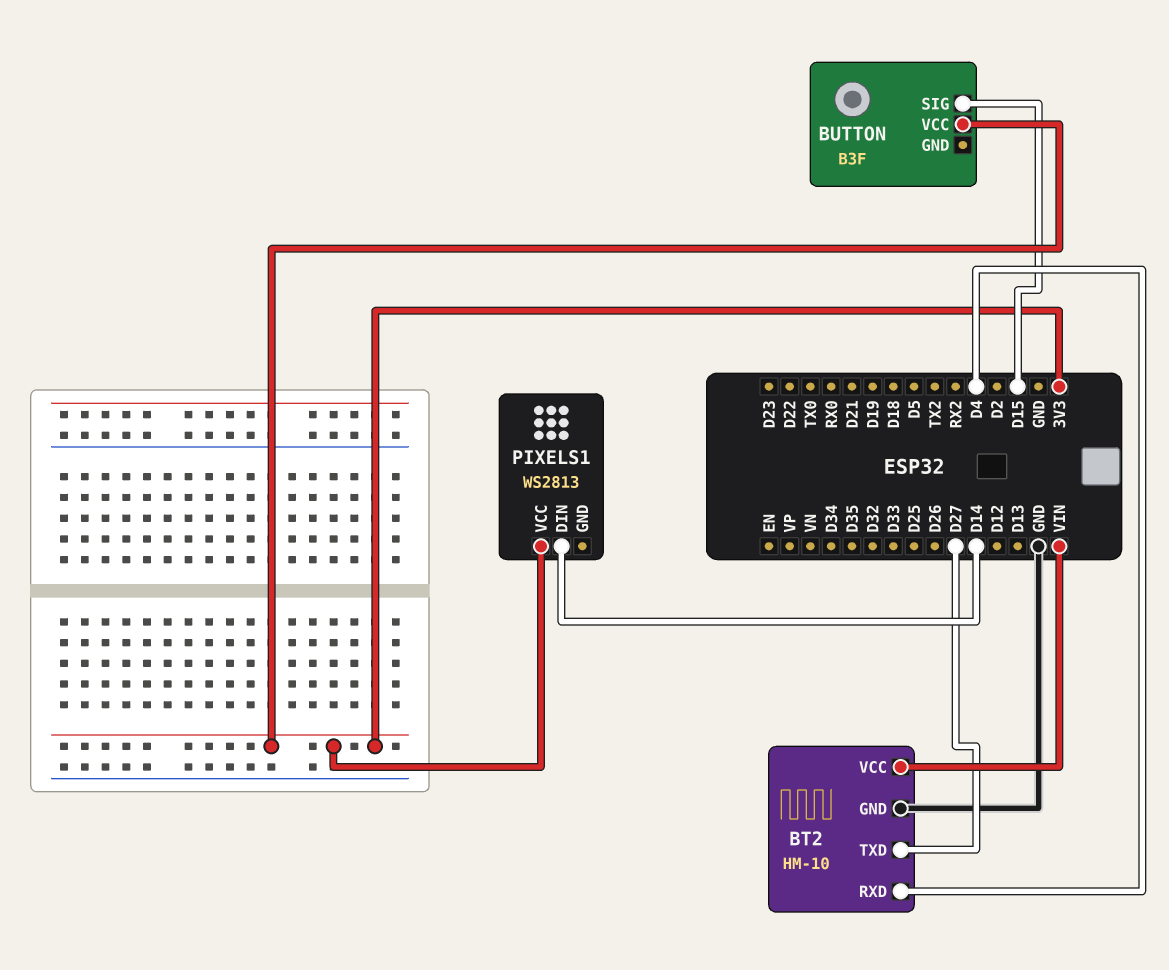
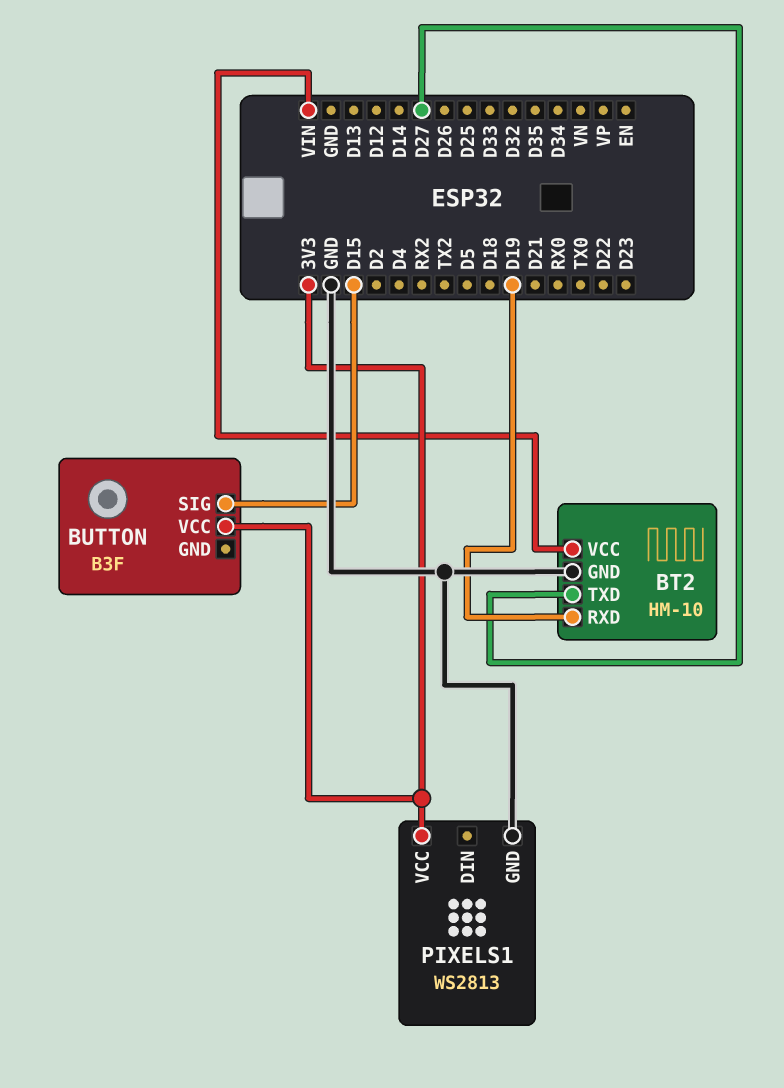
BT2 pin RXD: D4 -> D19
PIXELS1 pin DIN: D14 -> none
PIXELS1 pin GND: none -> GND

